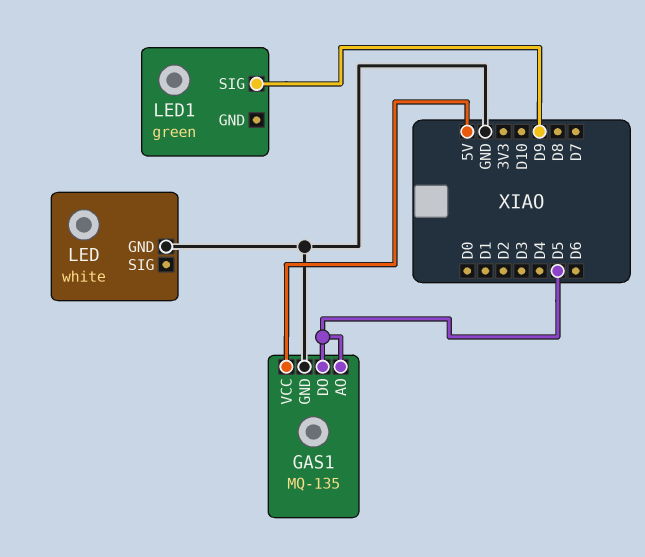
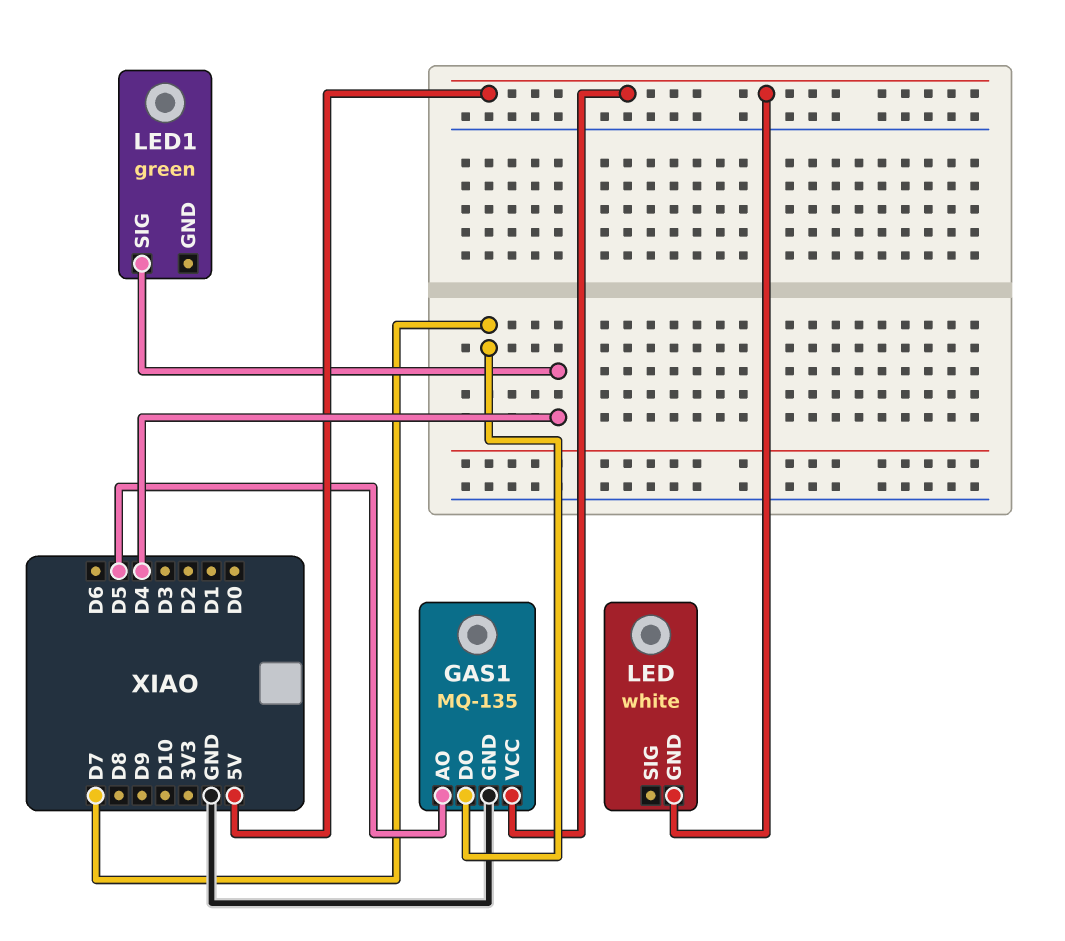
GAS1 pin DO: D5 -> D7
LED pin GND: GND -> 5V
LED1 pin SIG: D9 -> D4

